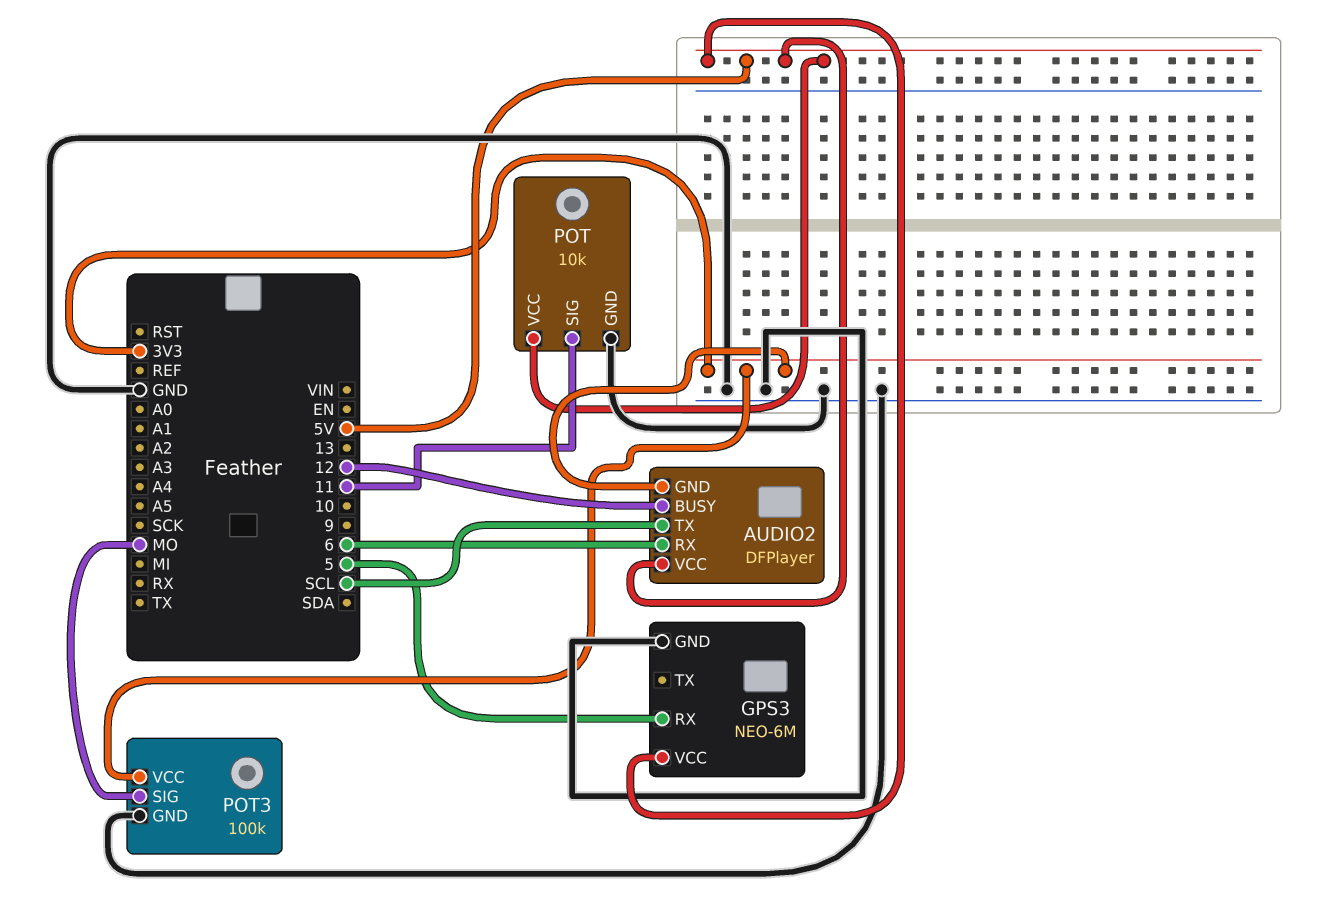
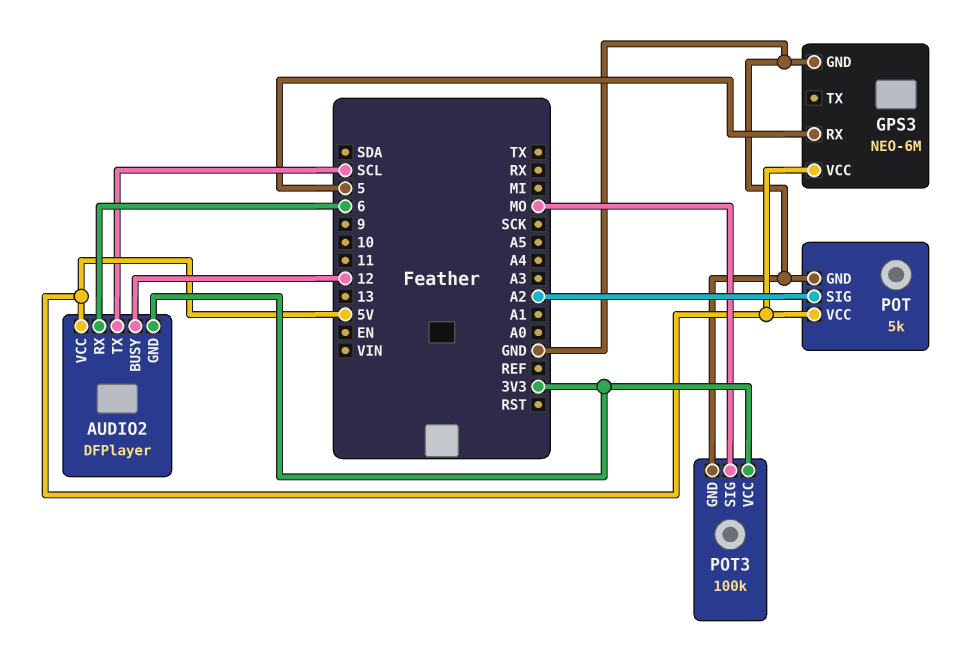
POT: 10k -> 5k
POT pin SIG: 11 -> A2

